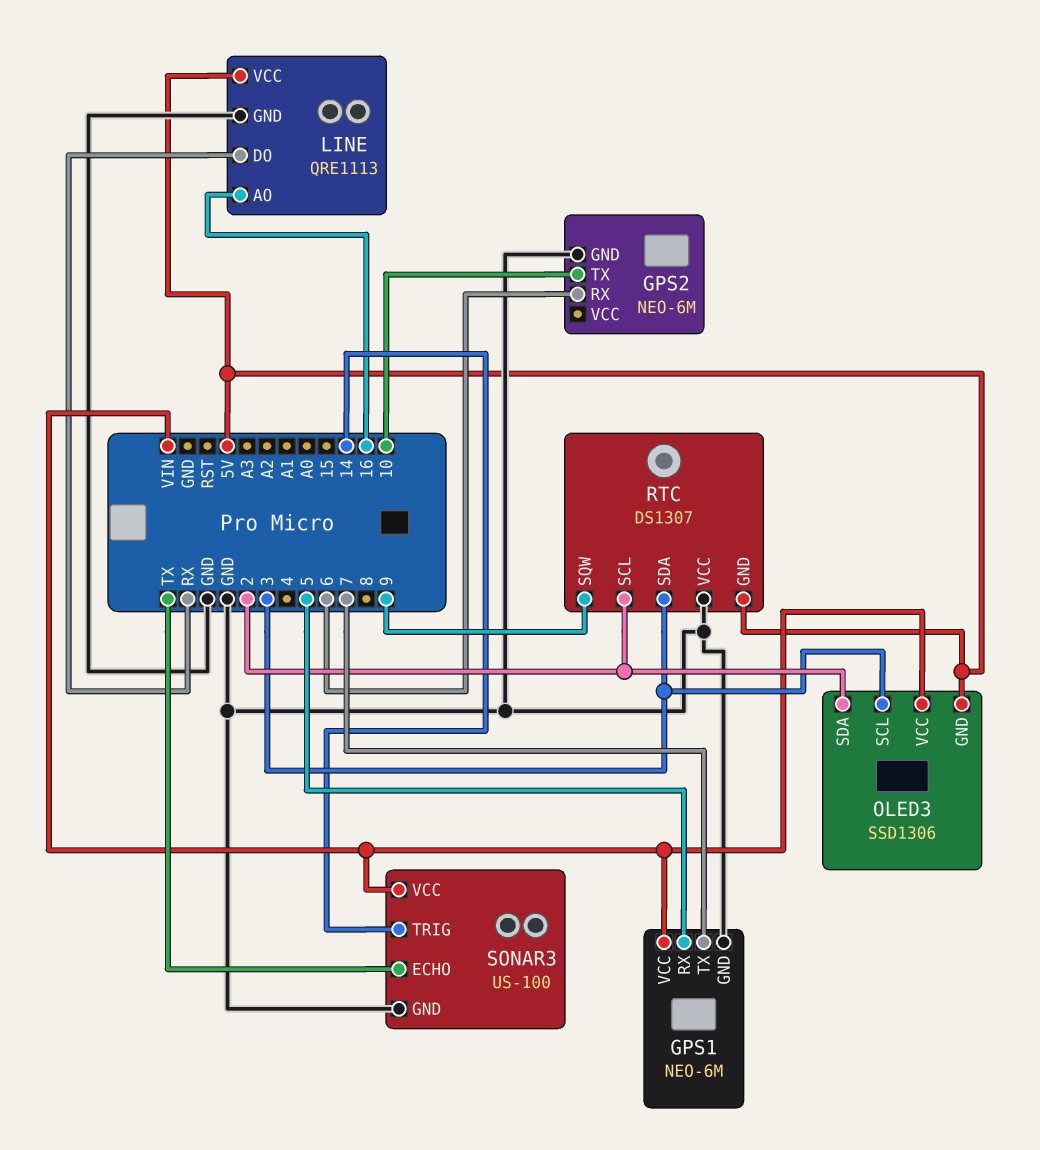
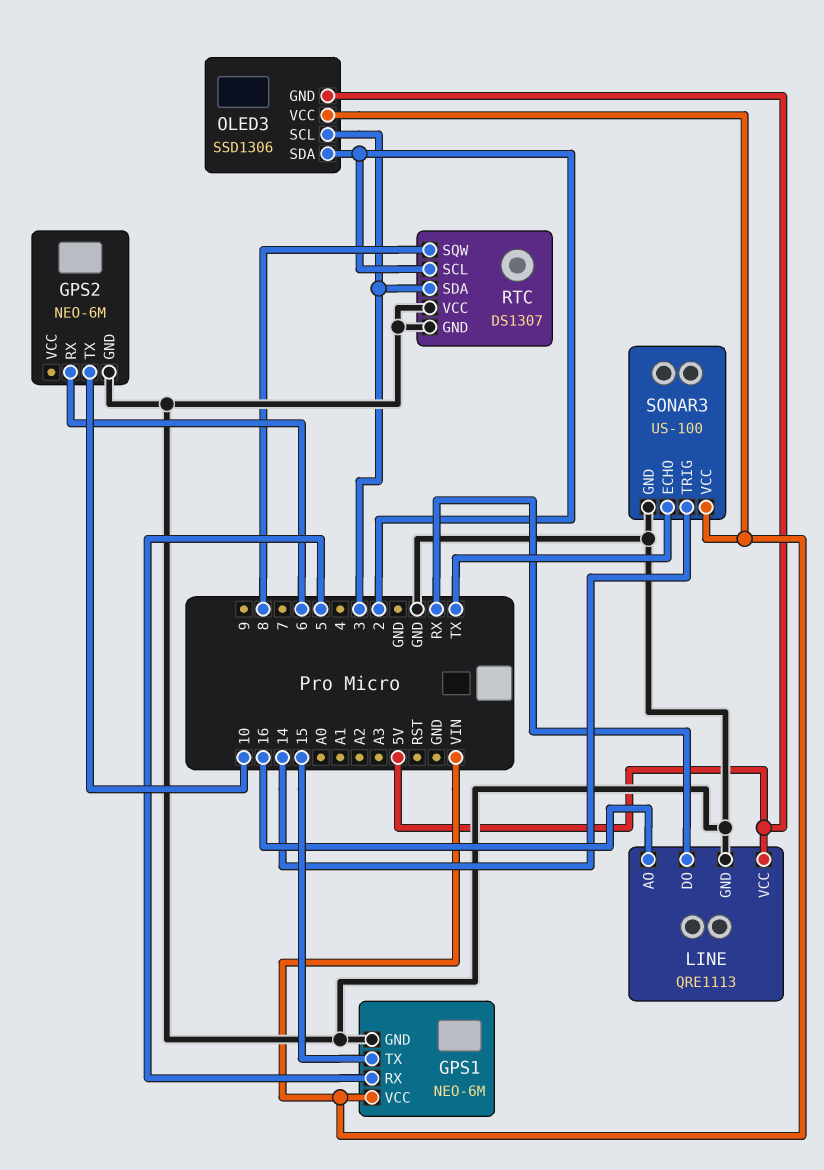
GPS1 pin TX: 7 -> 15
RTC pin GND: 5V -> GND
RTC pin SQW: 9 -> 8

